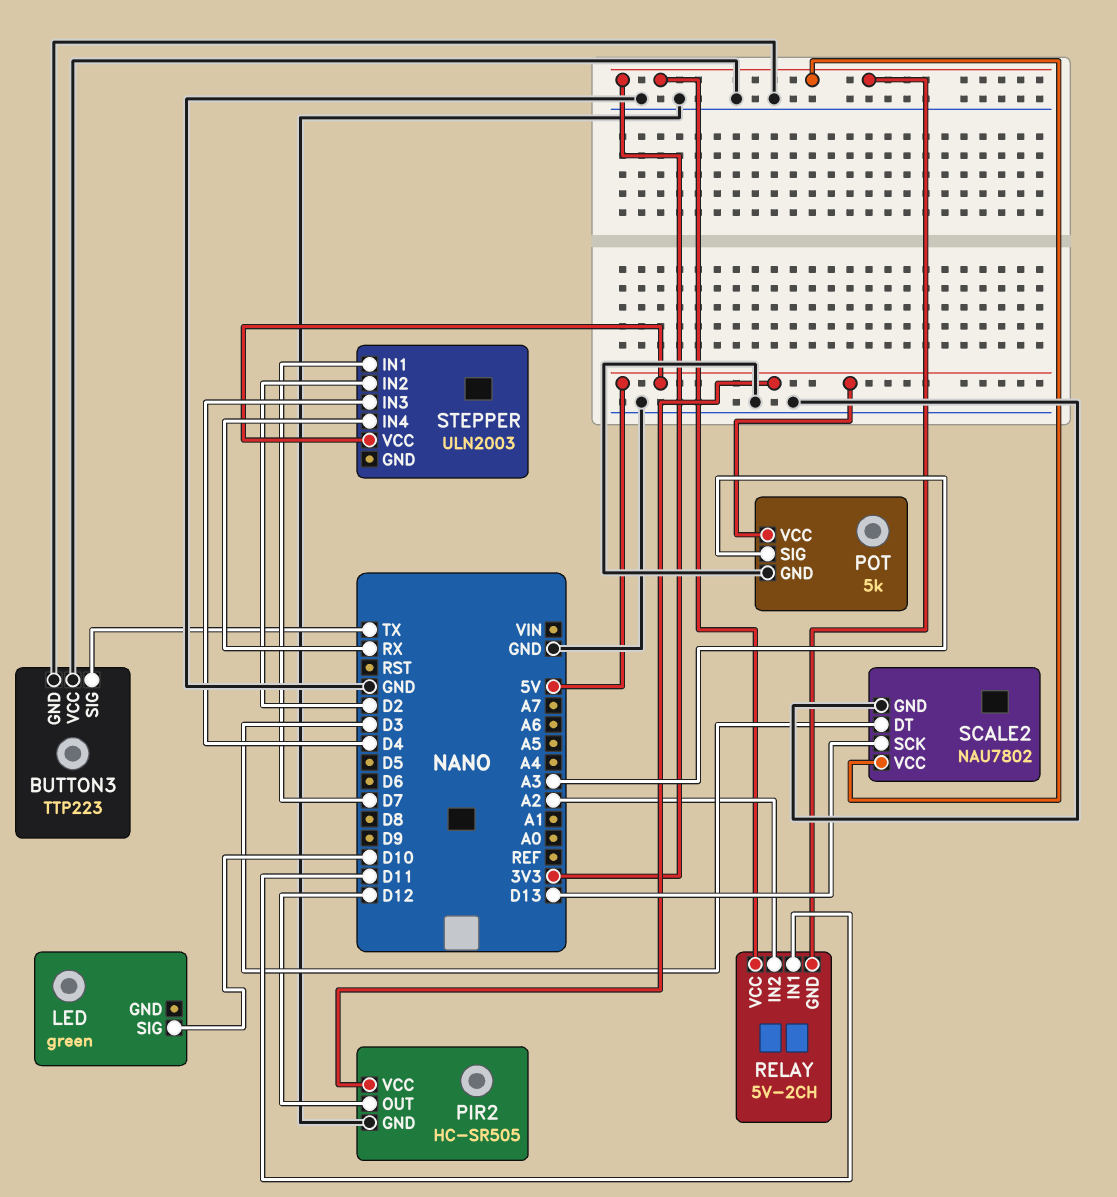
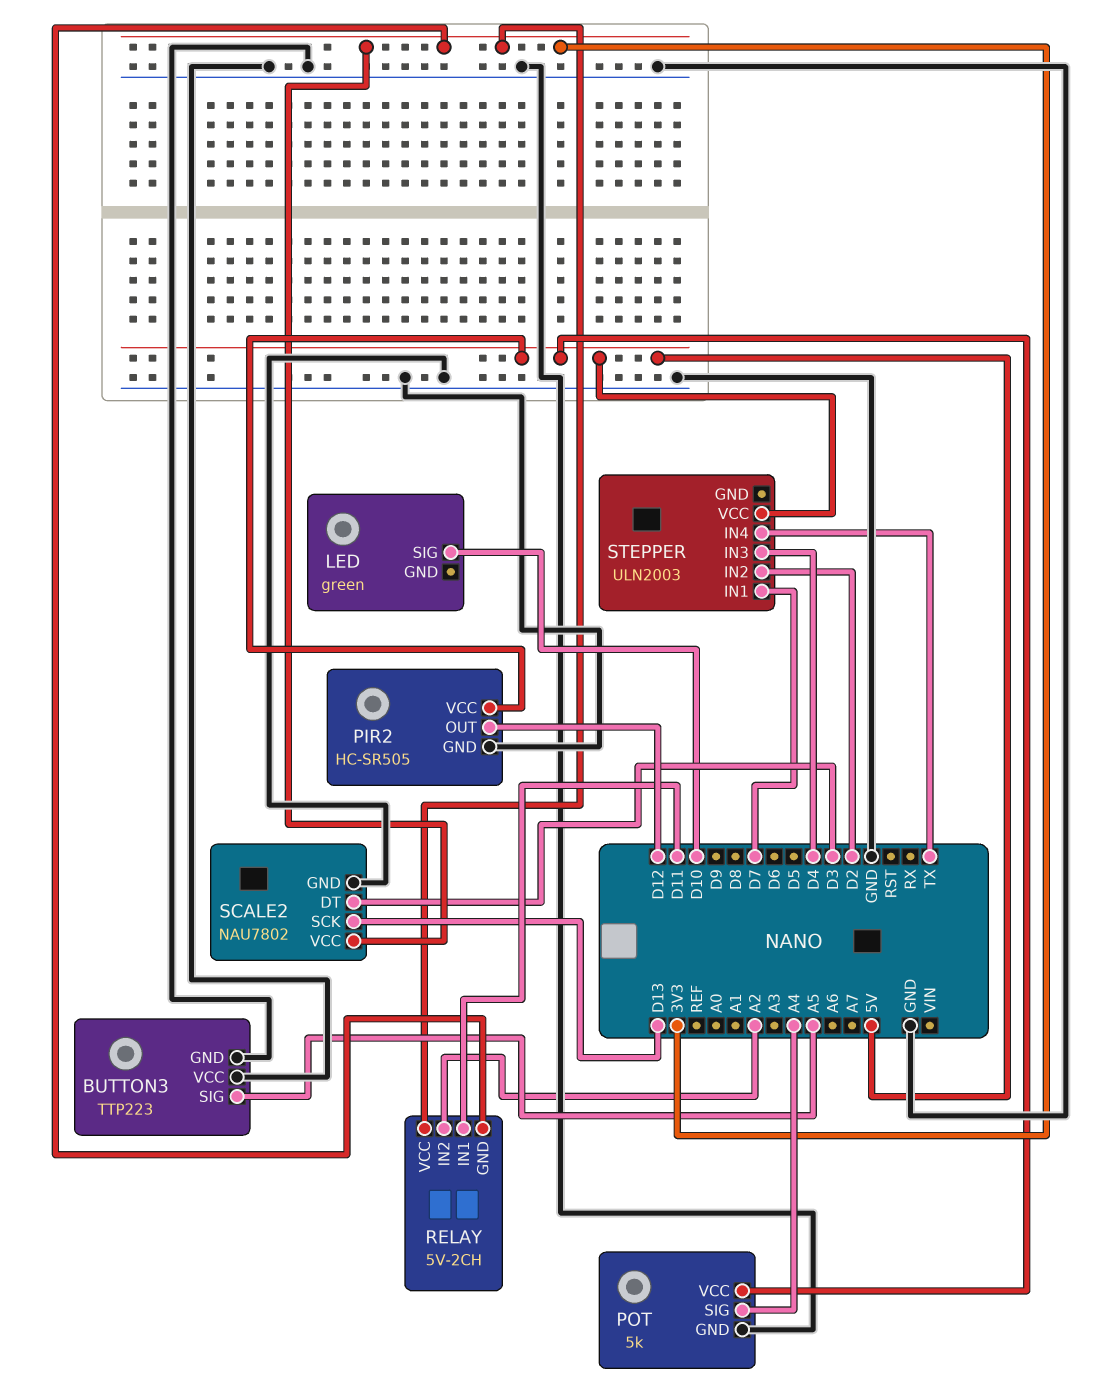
BUTTON3 pin SIG: TX -> A5
POT pin SIG: A3 -> A4
STEPPER pin IN4: RX -> TX

